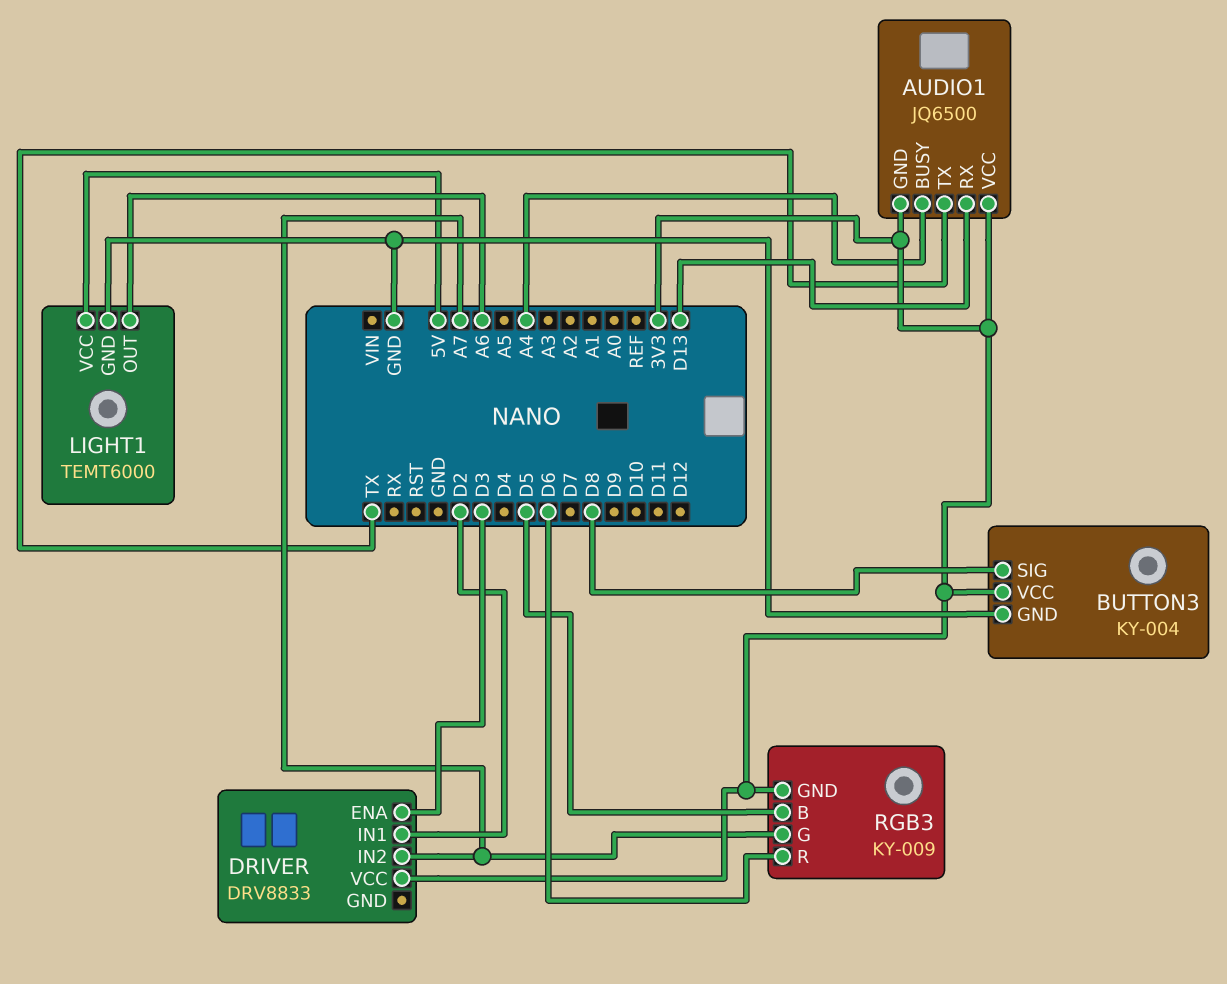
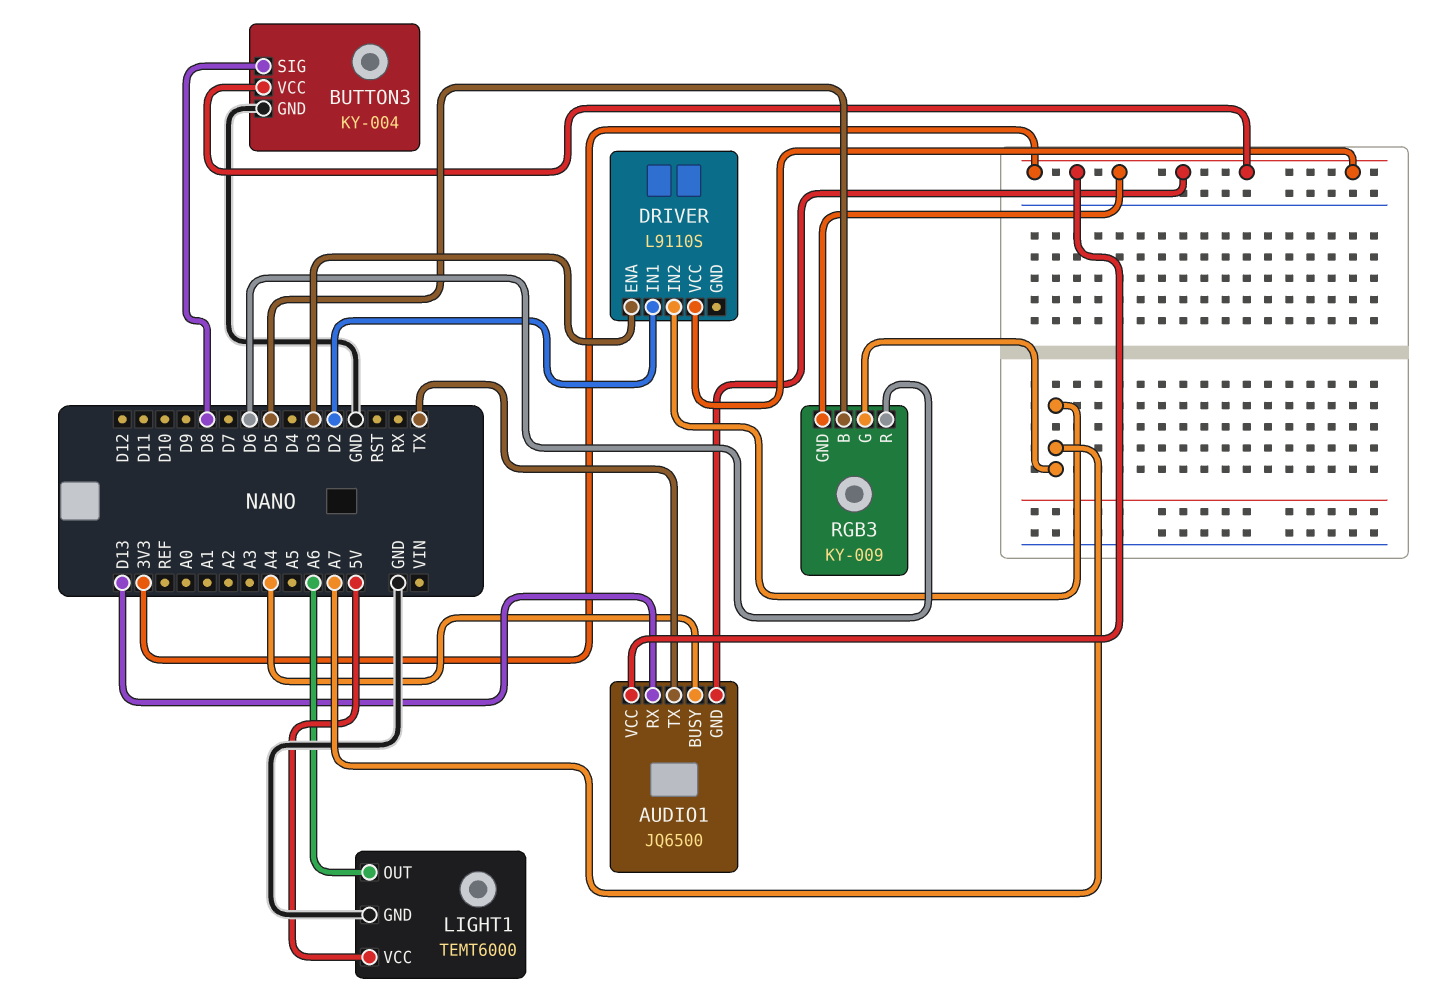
DRIVER: DRV8833 -> L9110S

